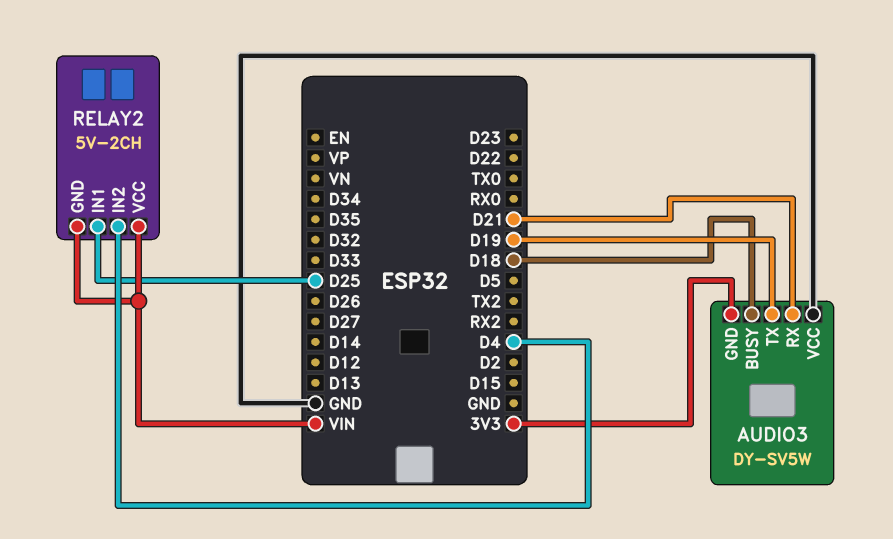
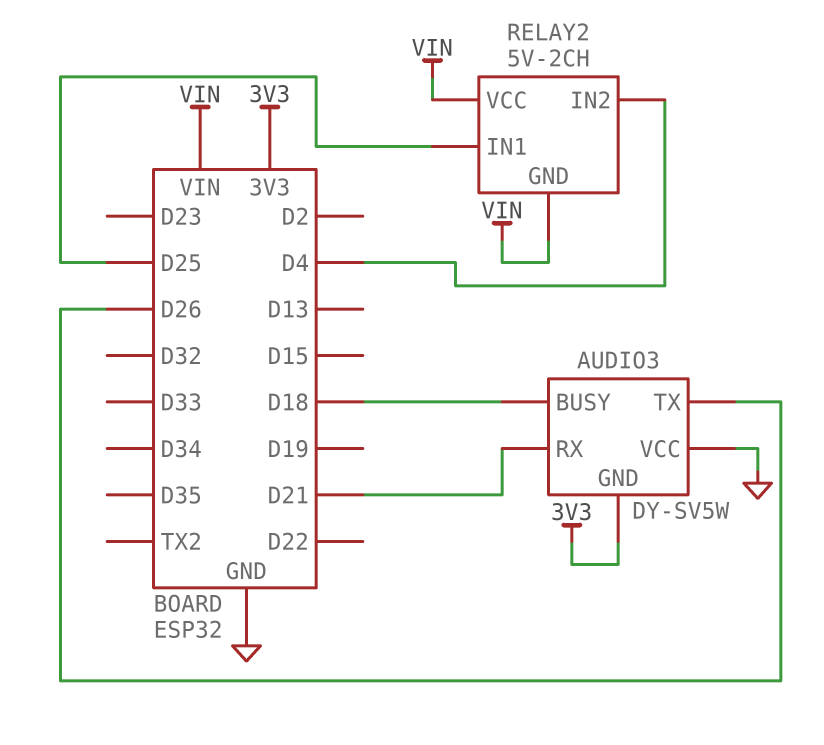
AUDIO3 pin TX: D19 -> D26

